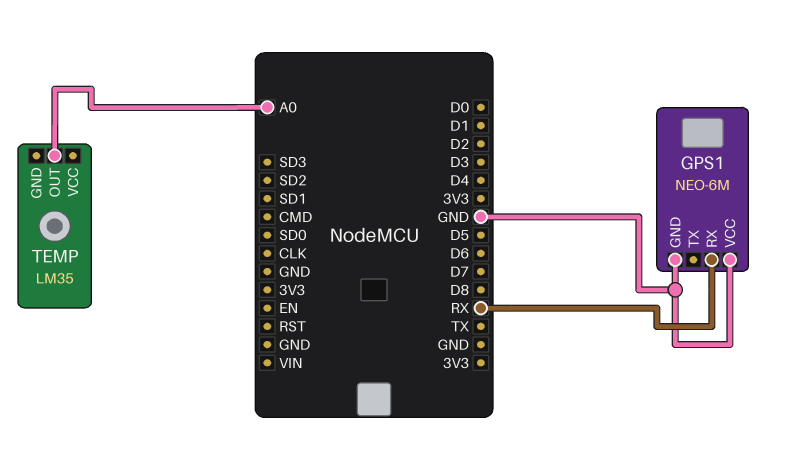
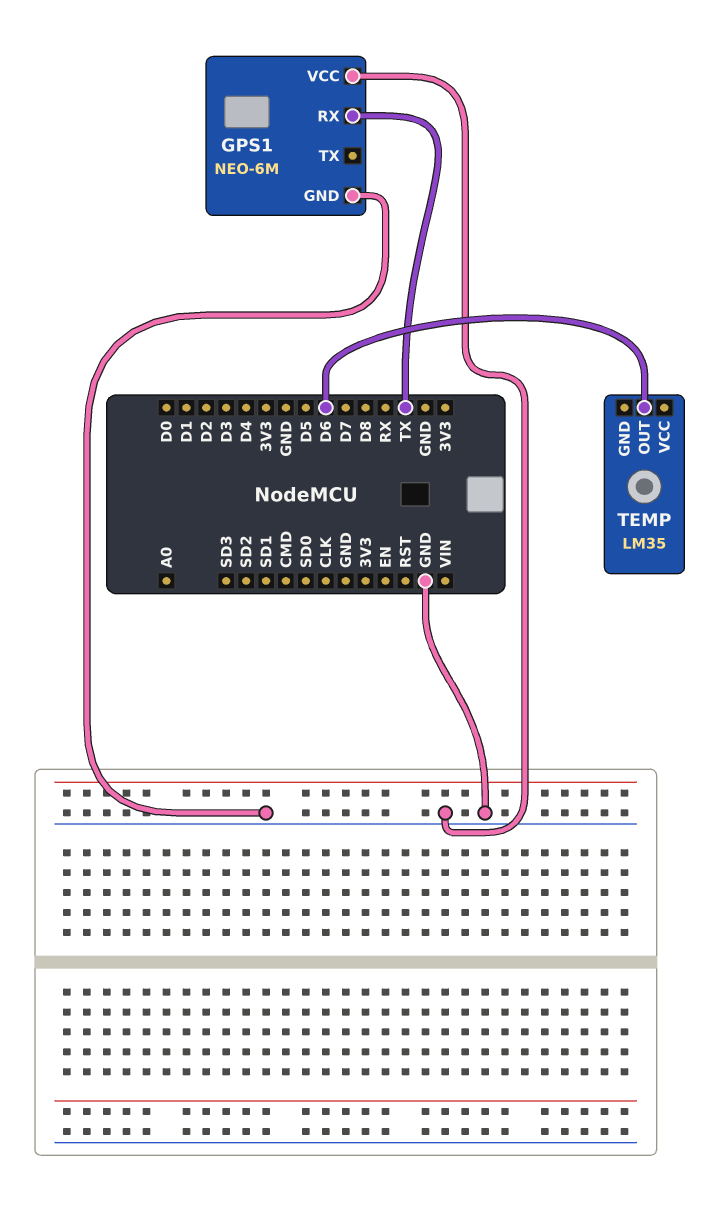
GPS1 pin RX: RX -> TX
TEMP pin OUT: A0 -> D6

